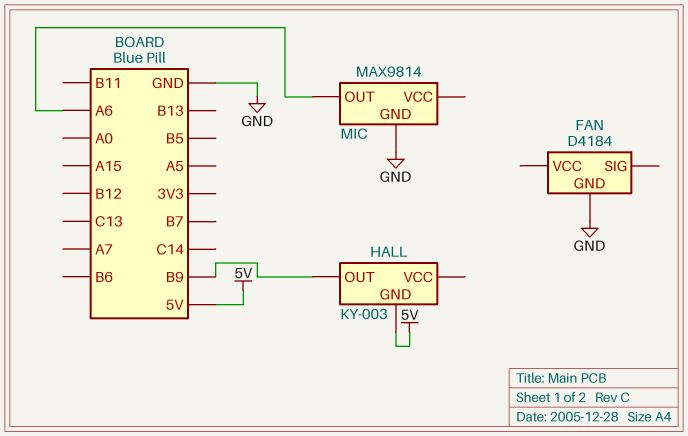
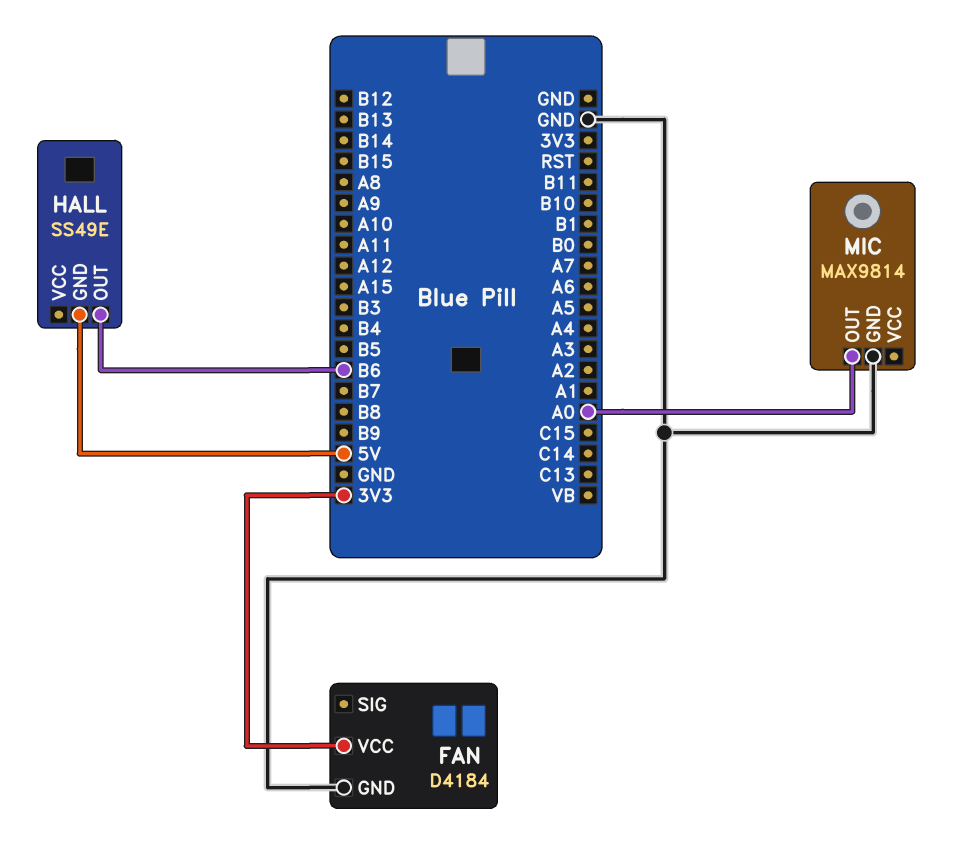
FAN pin VCC: none -> 3V3
HALL: KY-003 -> SS49E
HALL pin OUT: B9 -> B6
MIC pin OUT: A6 -> A0

